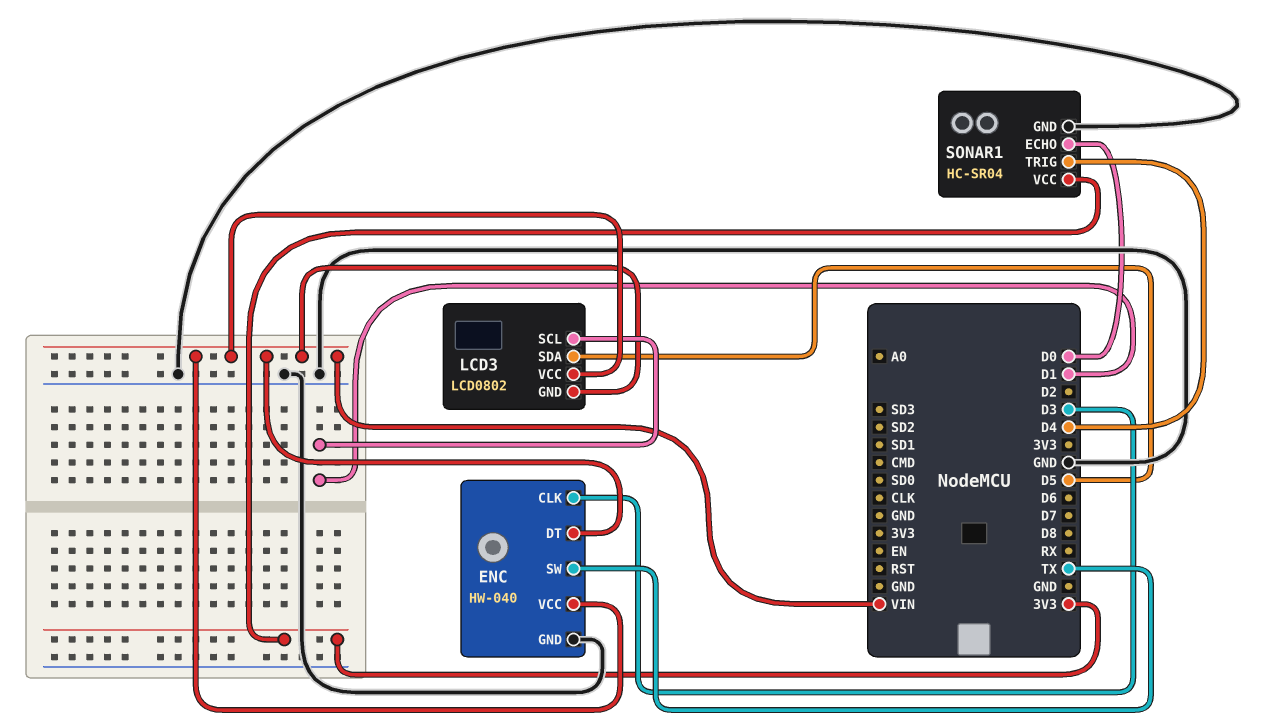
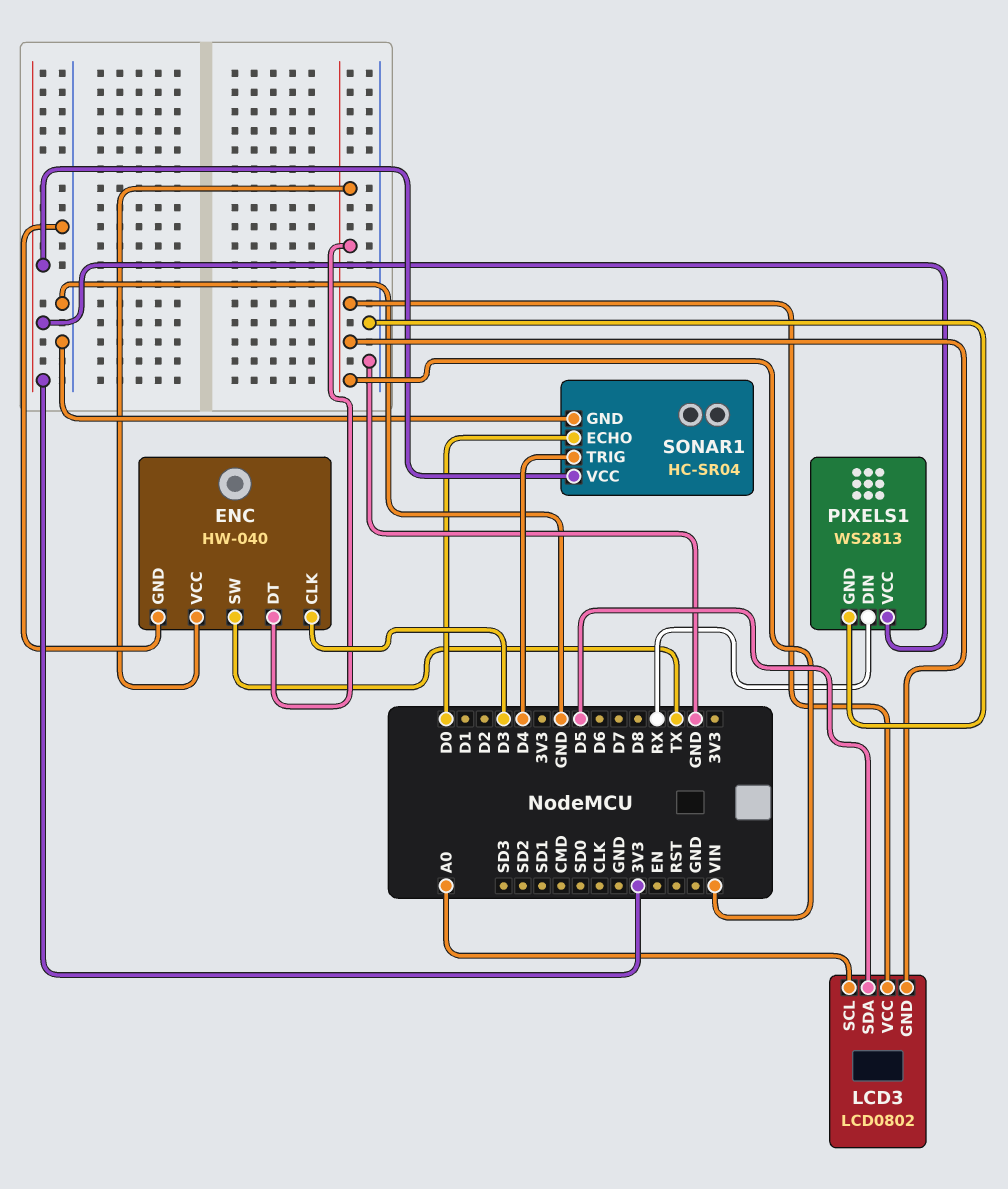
LCD3 pin SCL: D1 -> A0
PIXELS1: none -> WS2813
PIXELS1 pin DIN: none -> RX
PIXELS1 pin GND: none -> GND
PIXELS1 pin VCC: none -> 3V3

